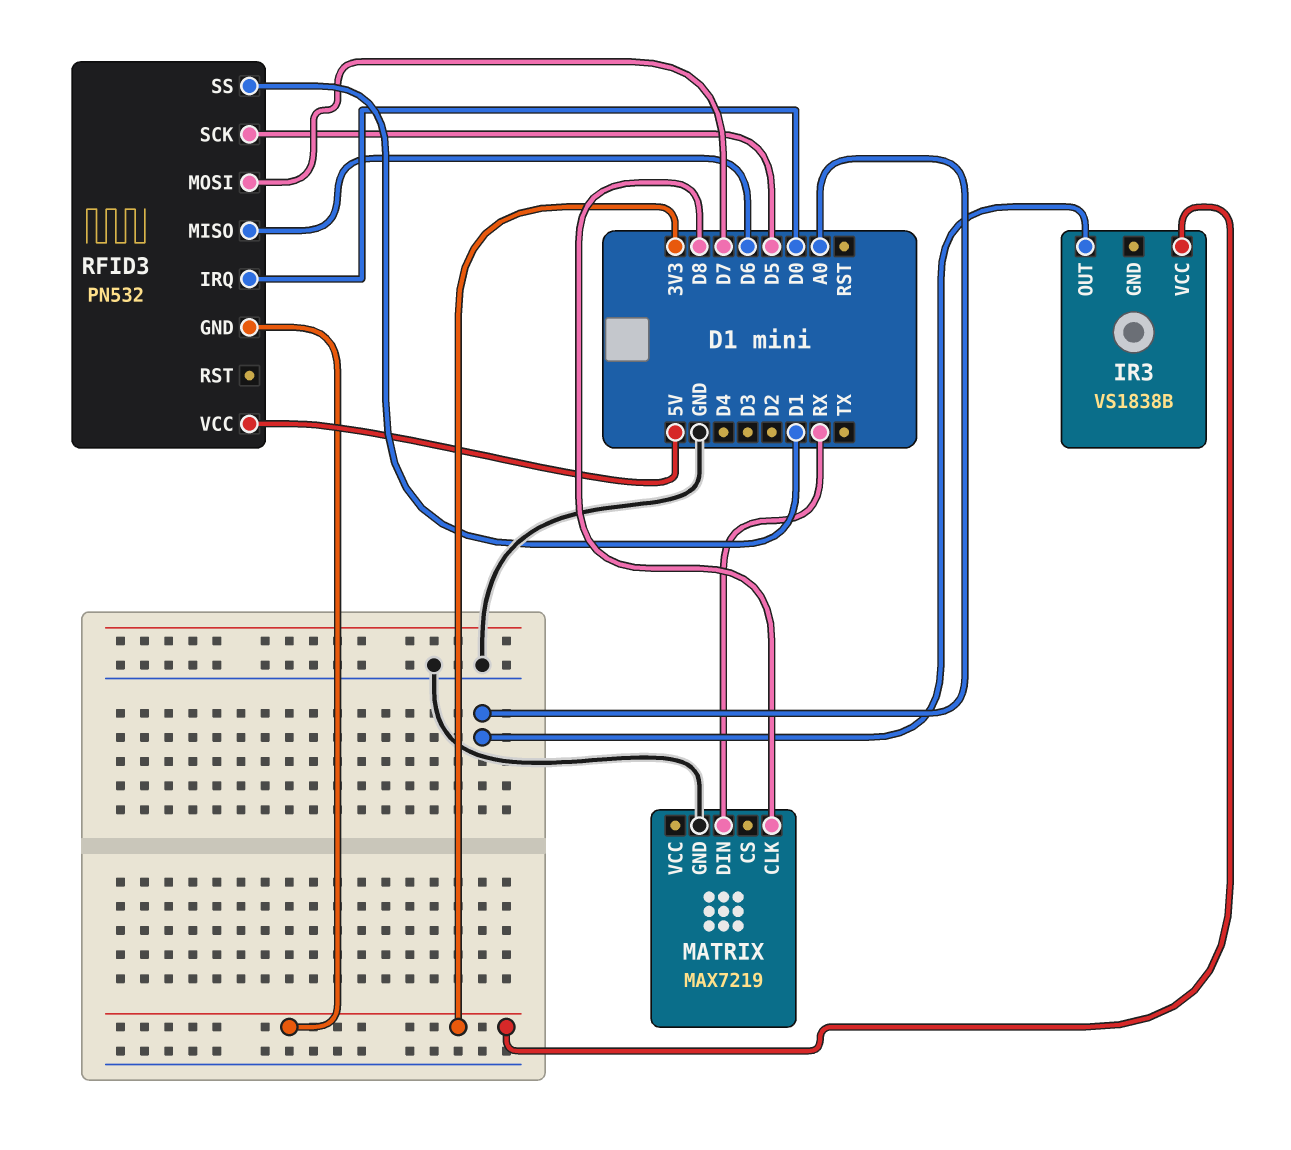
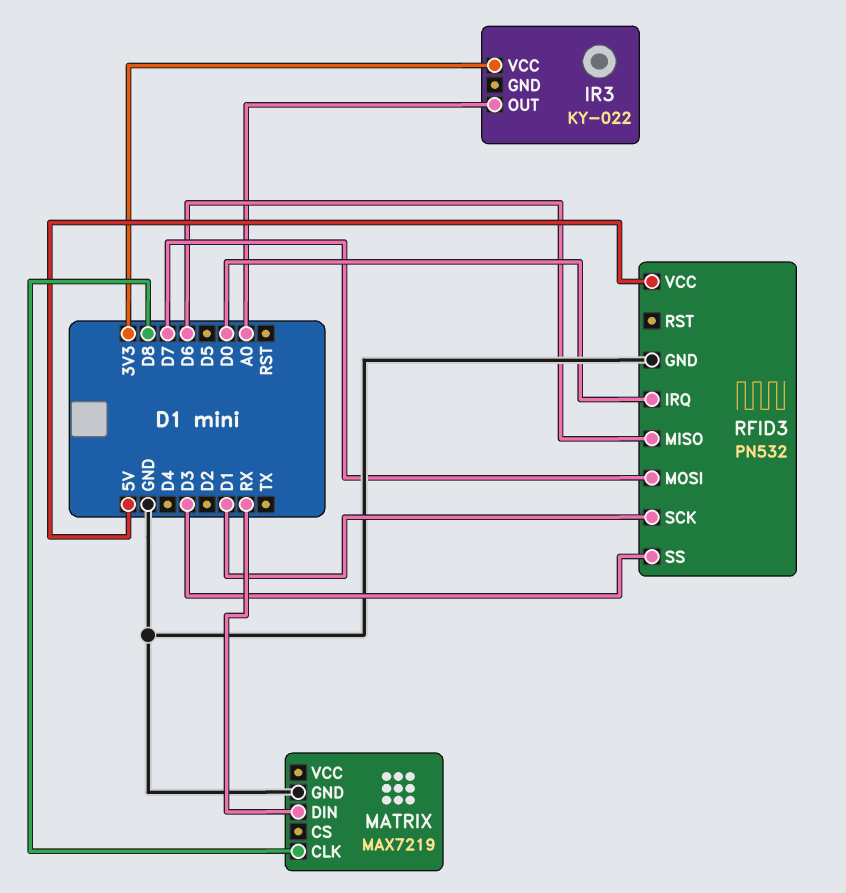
IR3: VS1838B -> KY-022
RFID3 pin GND: 3V3 -> GND
RFID3 pin SCK: D5 -> D1
RFID3 pin SS: D1 -> D3

